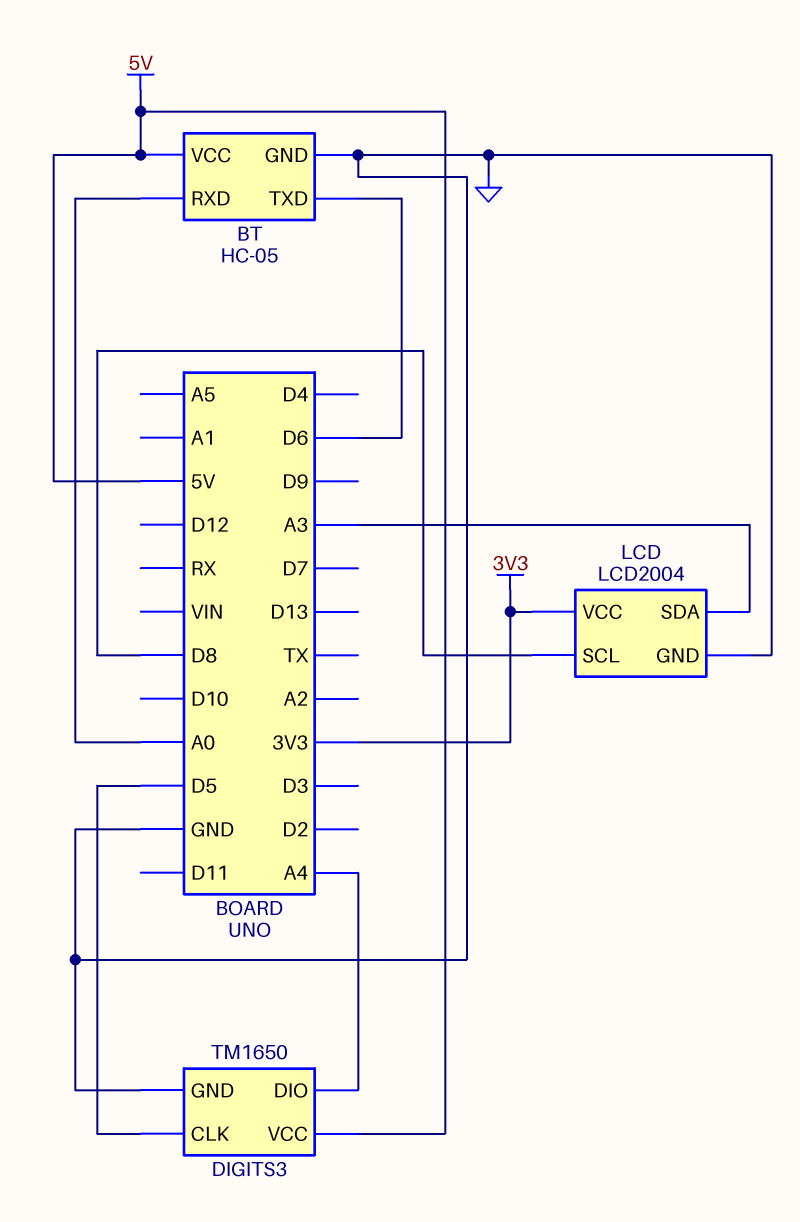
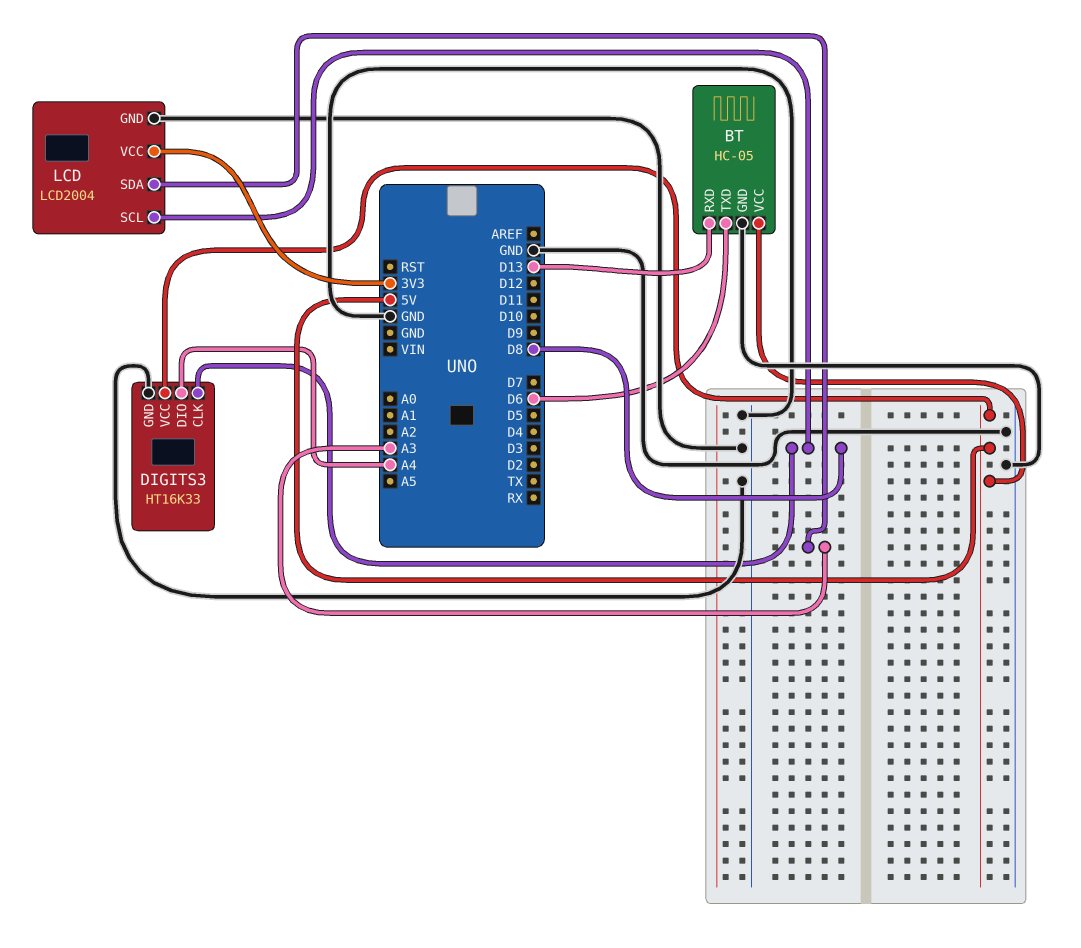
BT pin RXD: A0 -> D13
DIGITS3: TM1650 -> HT16K33
DIGITS3 pin CLK: D5 -> D8

